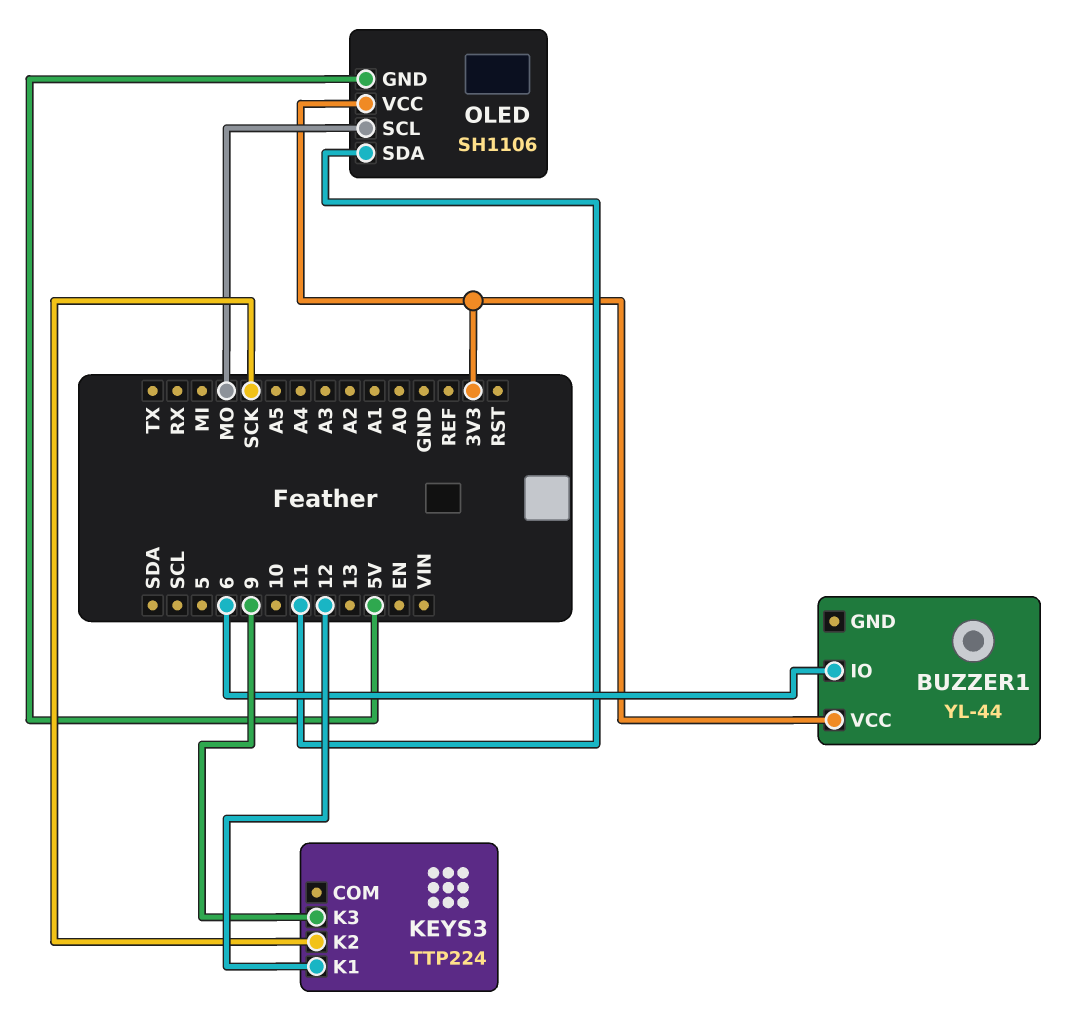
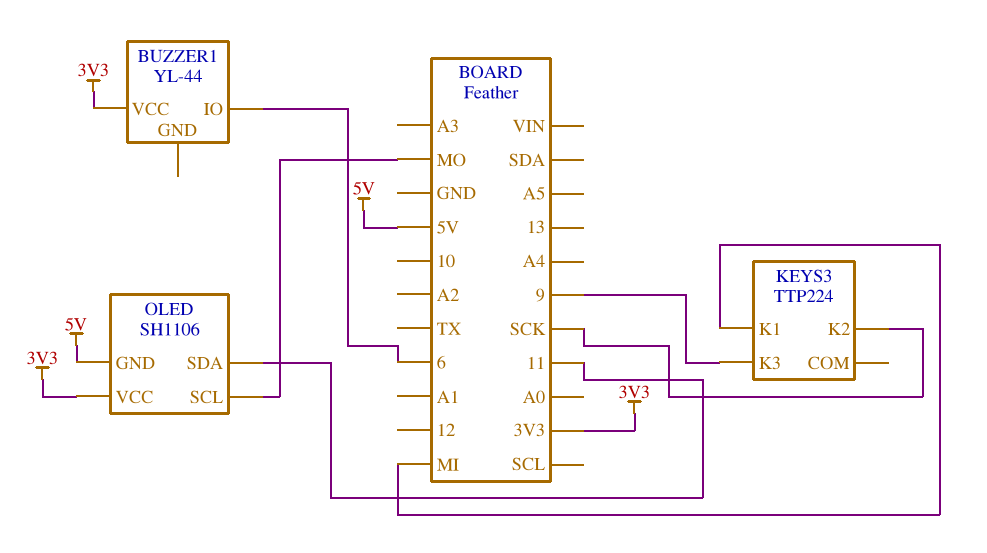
KEYS3 pin K1: 12 -> MI

